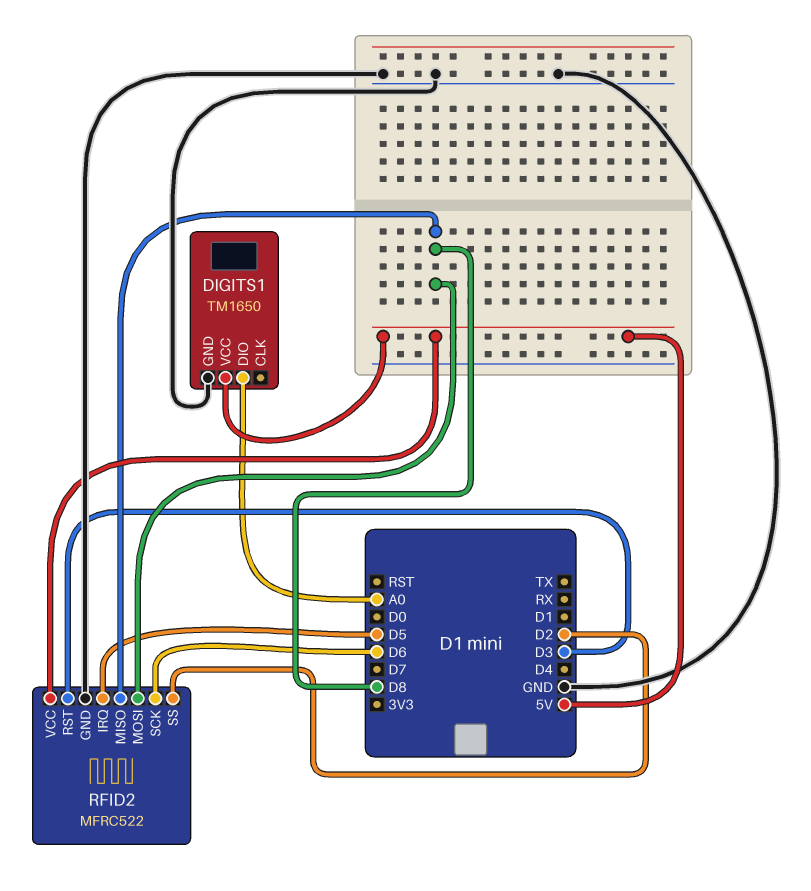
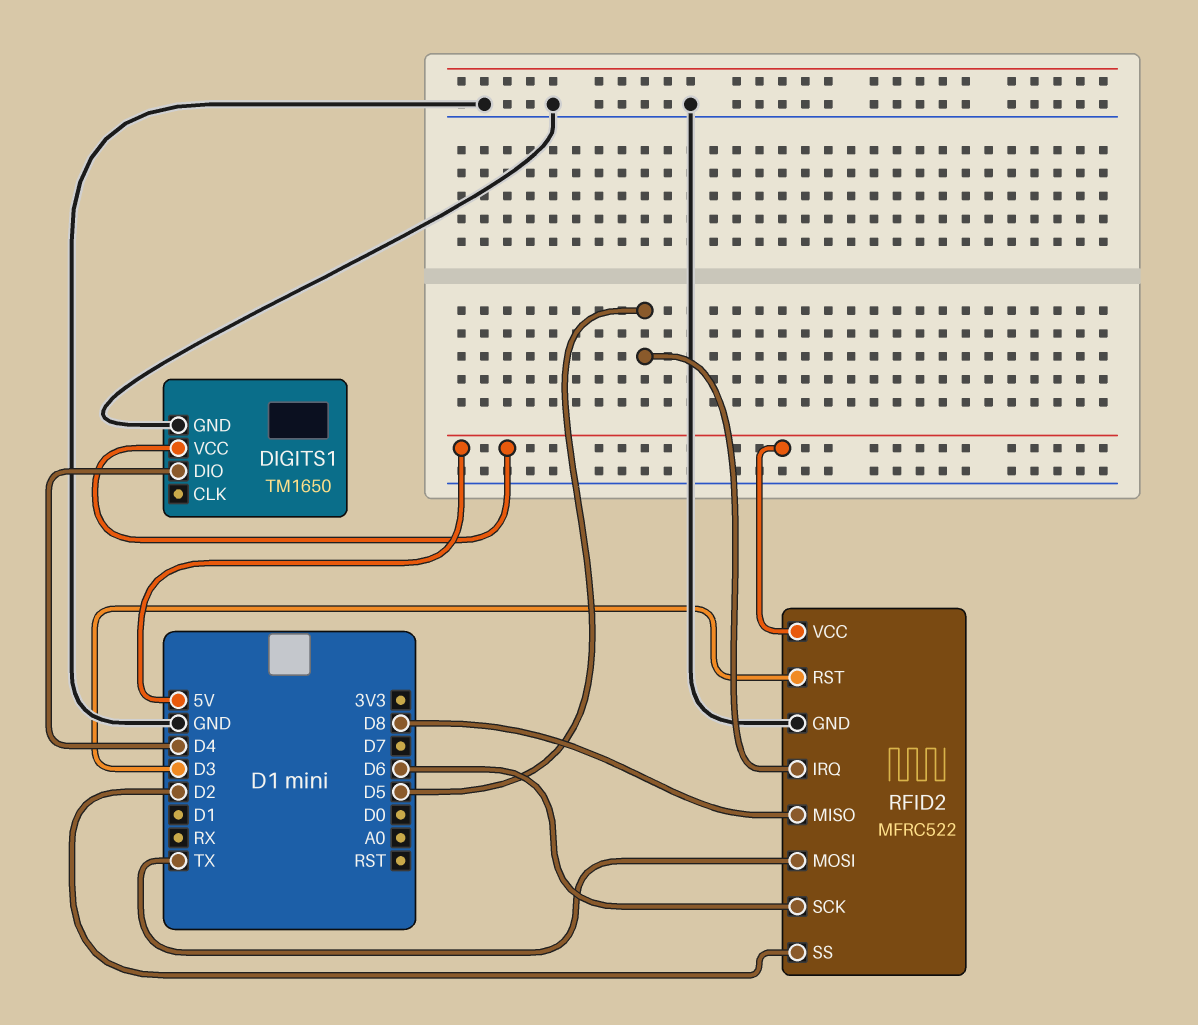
DIGITS1 pin DIO: A0 -> D4
RFID2 pin MOSI: D8 -> TX

